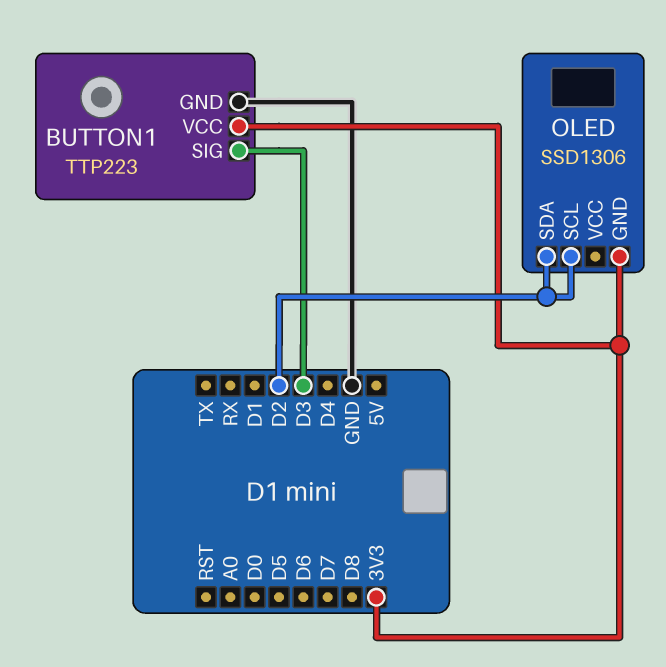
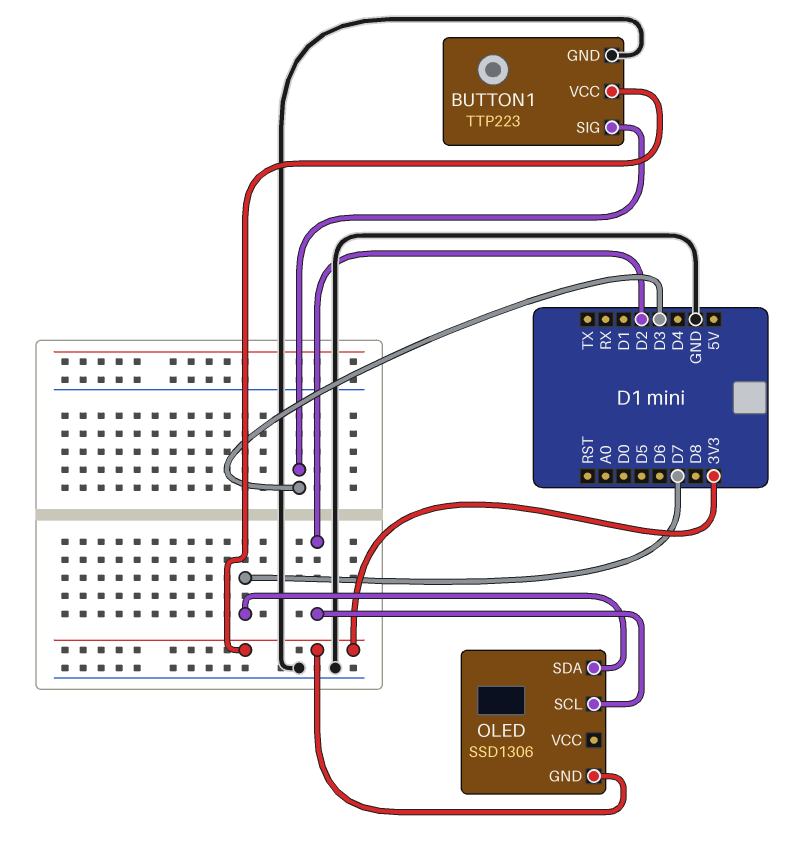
OLED pin SDA: D2 -> D7

